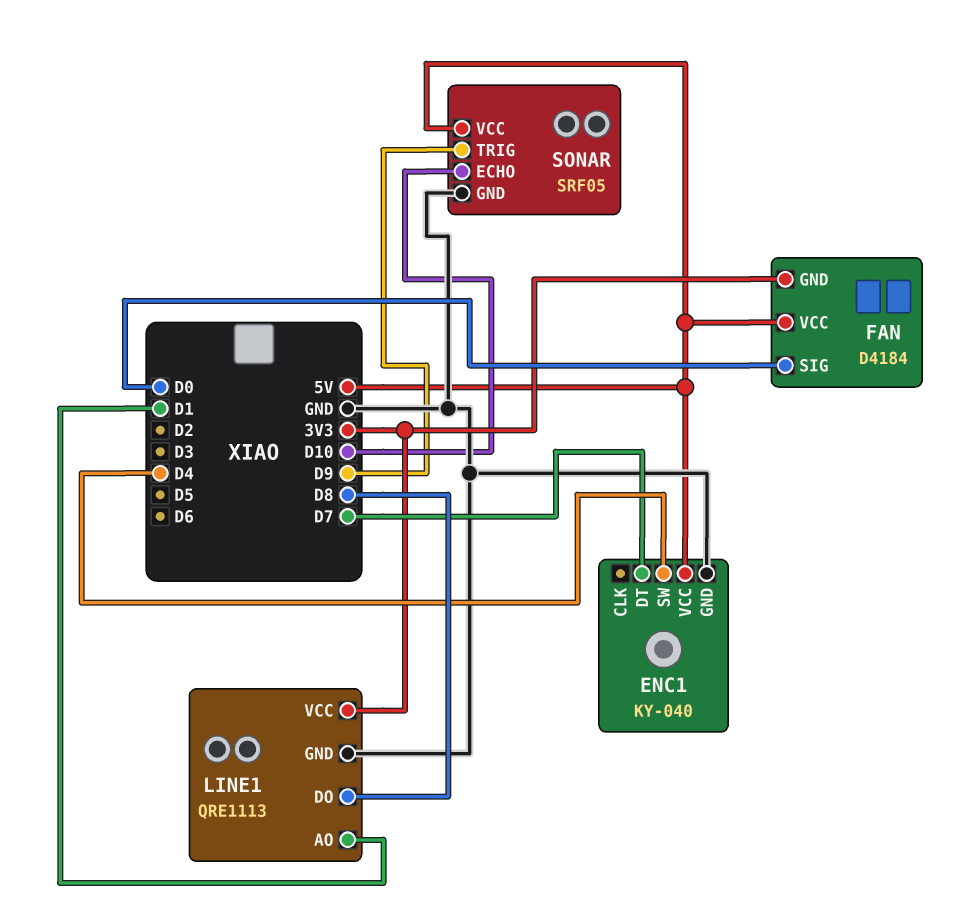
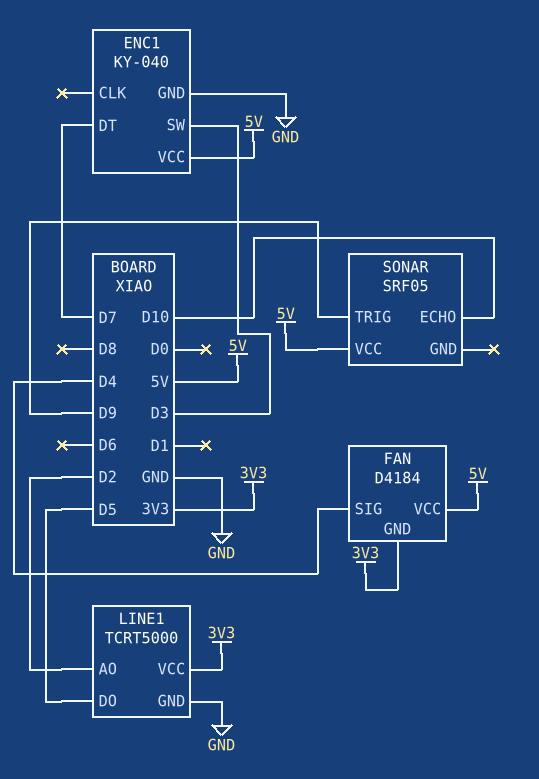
ENC1 pin SW: D4 -> D3
FAN pin SIG: D0 -> D4
LINE1: QRE1113 -> TCRT5000
LINE1 pin AO: D1 -> D2
LINE1 pin DO: D8 -> D5
SONAR pin GND: GND -> none

